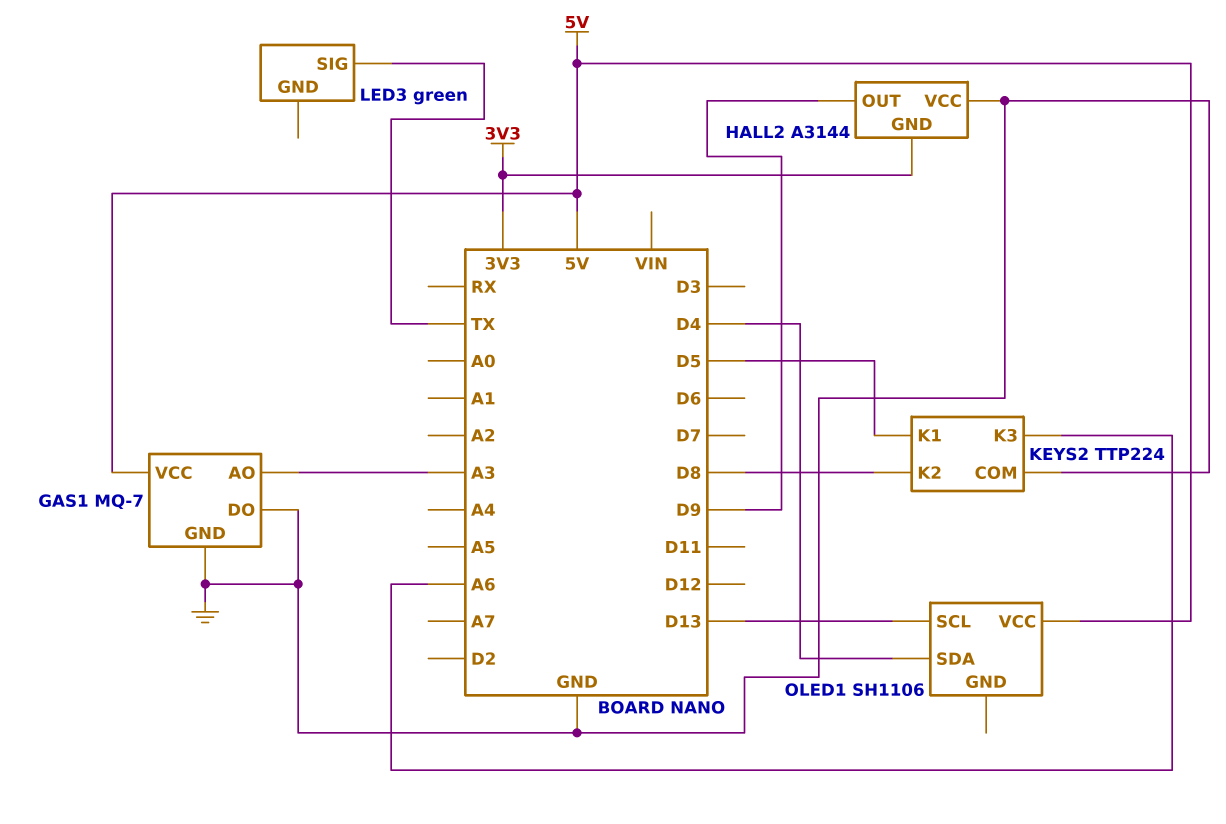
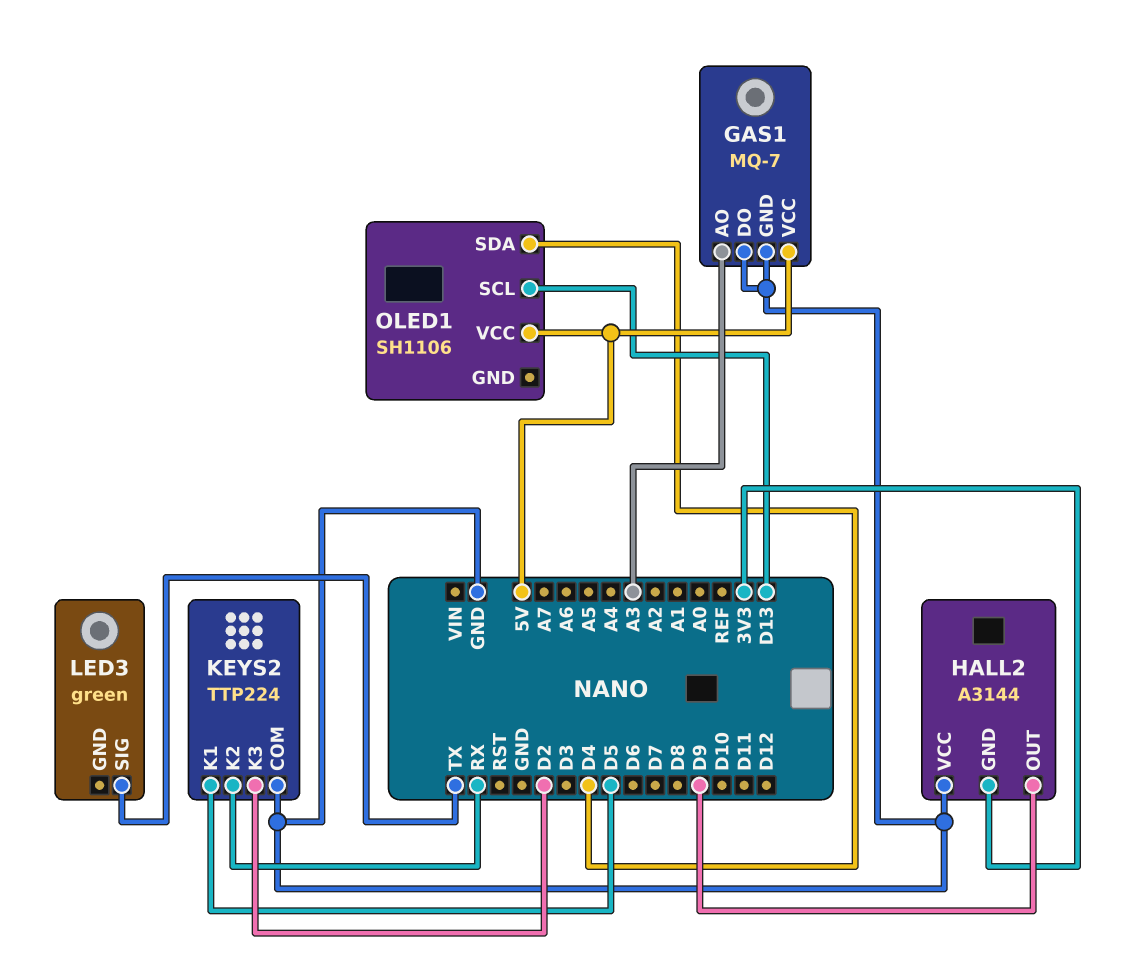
KEYS2 pin K2: D8 -> RX
KEYS2 pin K3: A6 -> D2

